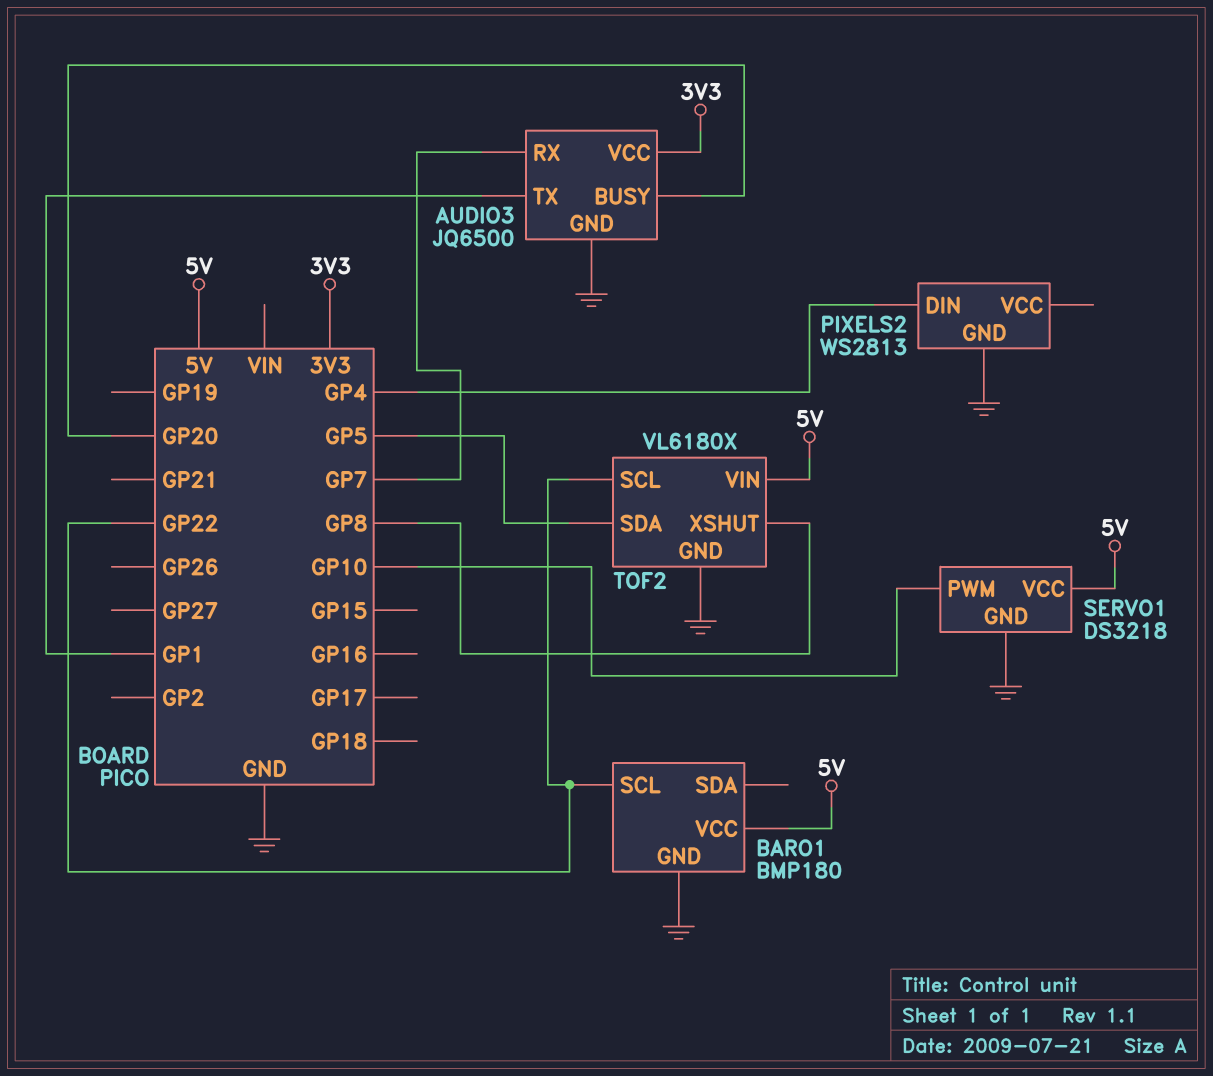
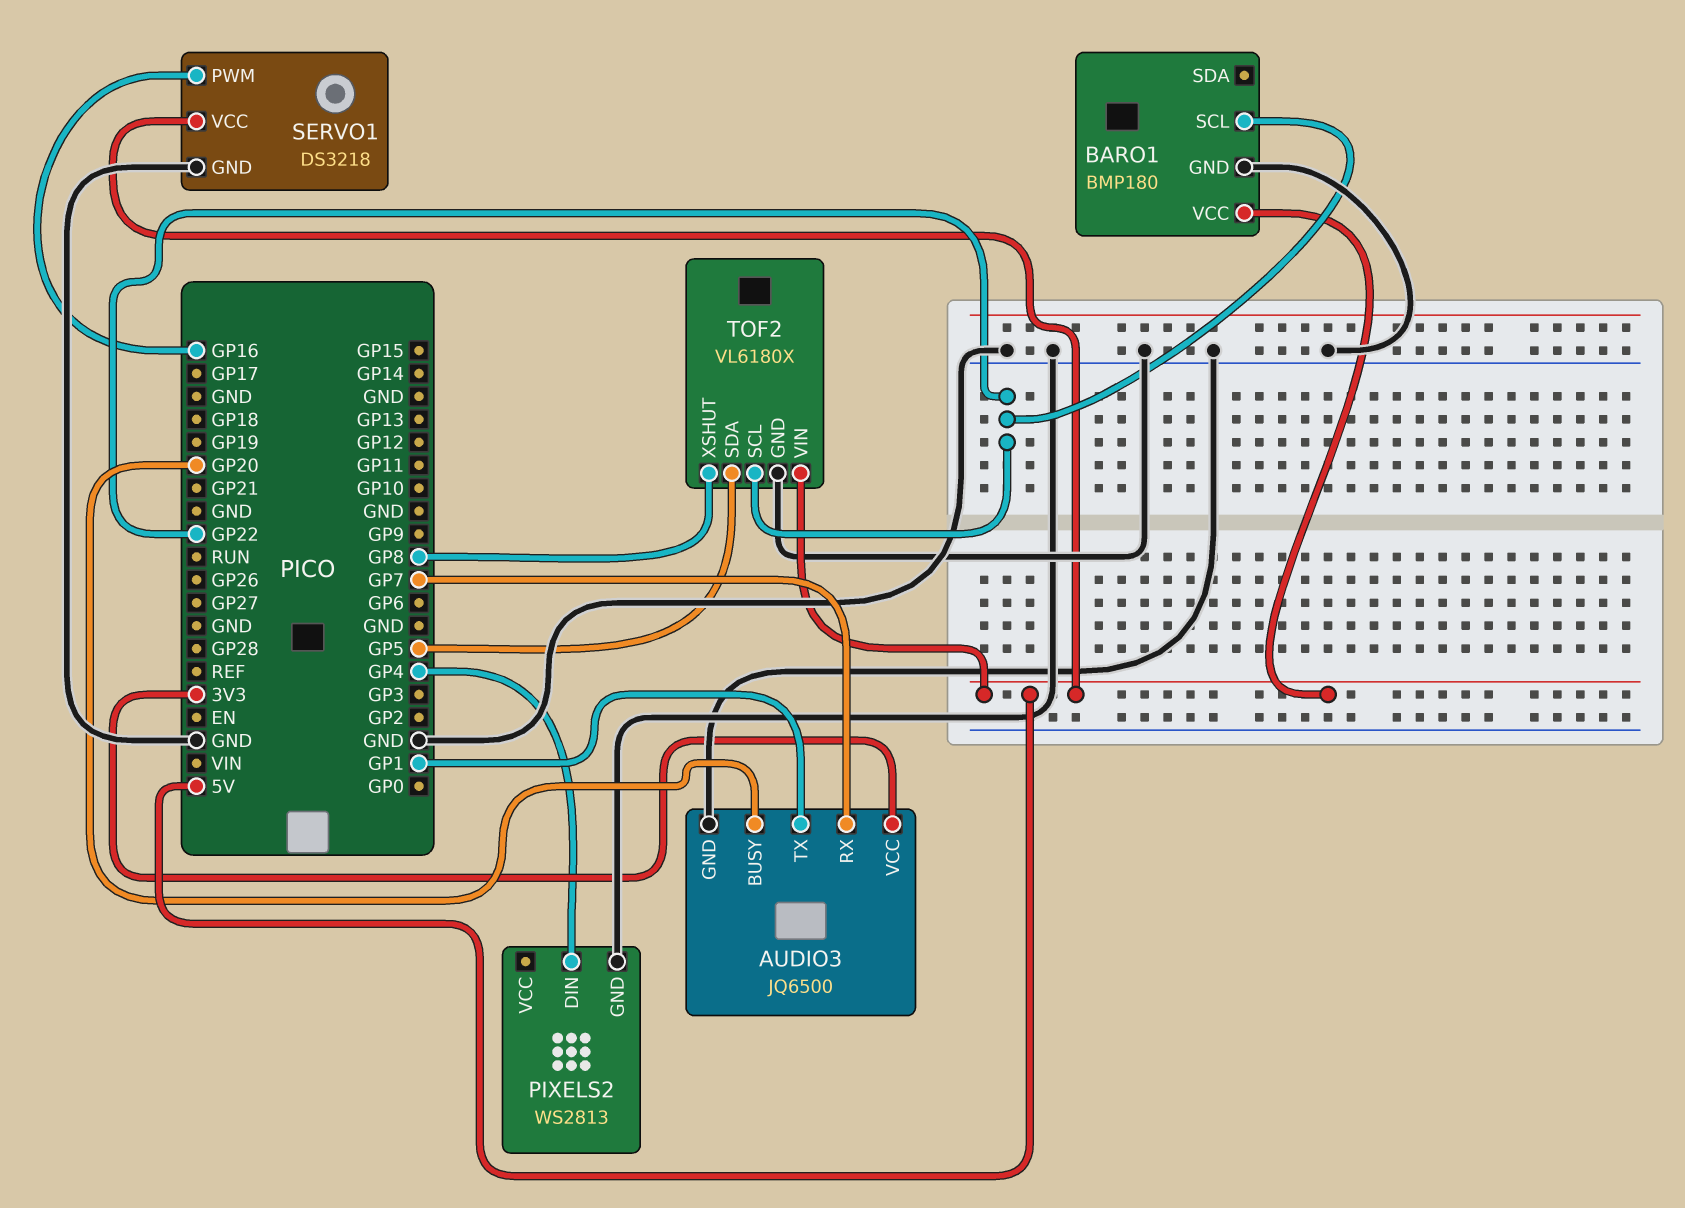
SERVO1 pin PWM: GP10 -> GP16

